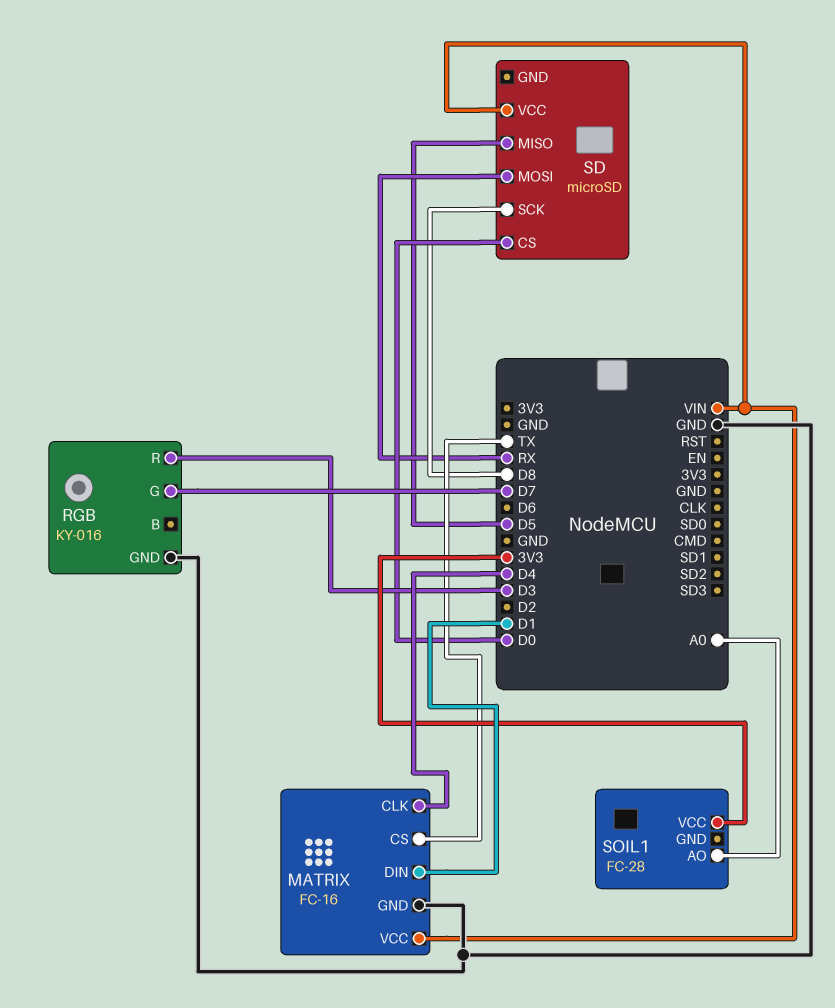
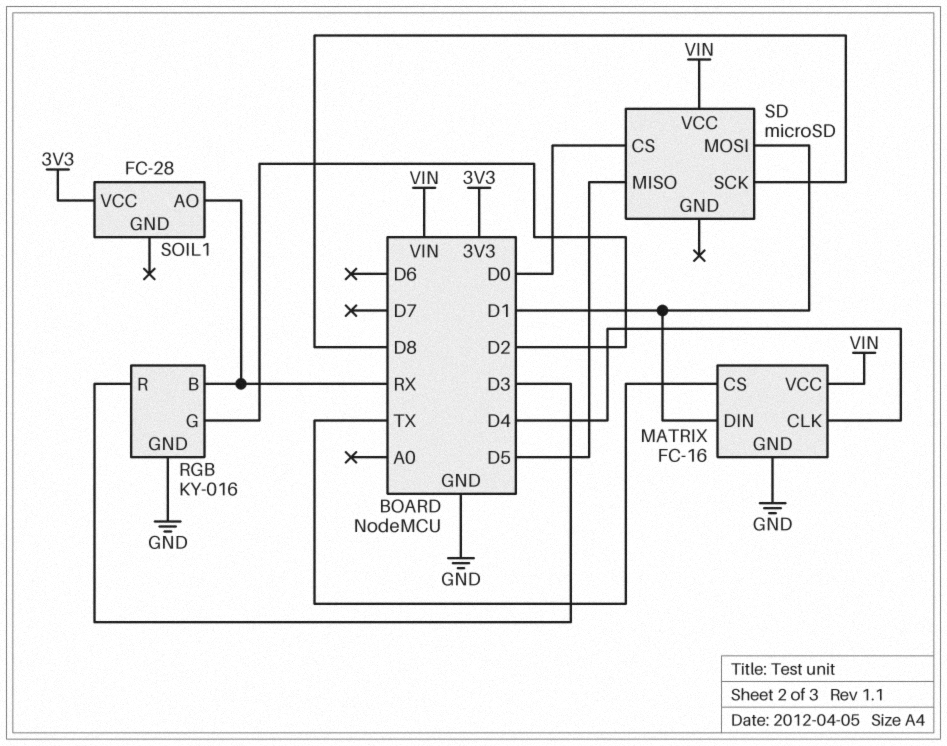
RGB pin B: none -> RX
RGB pin G: D7 -> D2
SD pin MOSI: RX -> D1
SOIL1 pin AO: A0 -> RX

